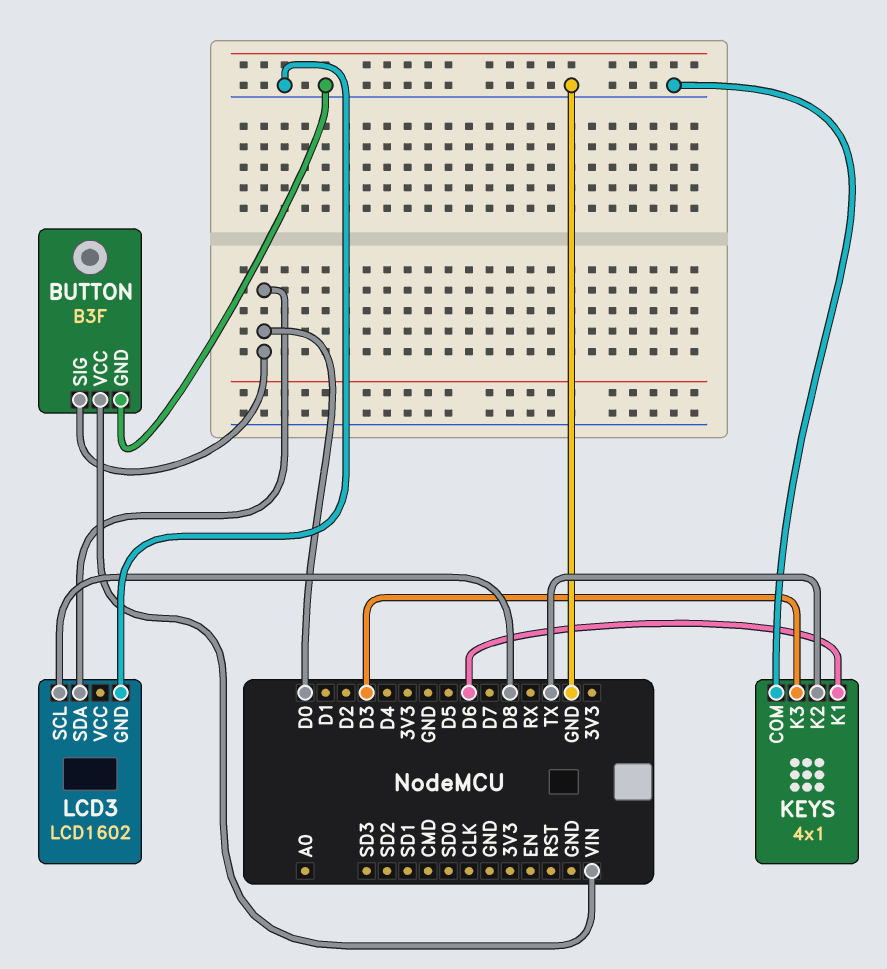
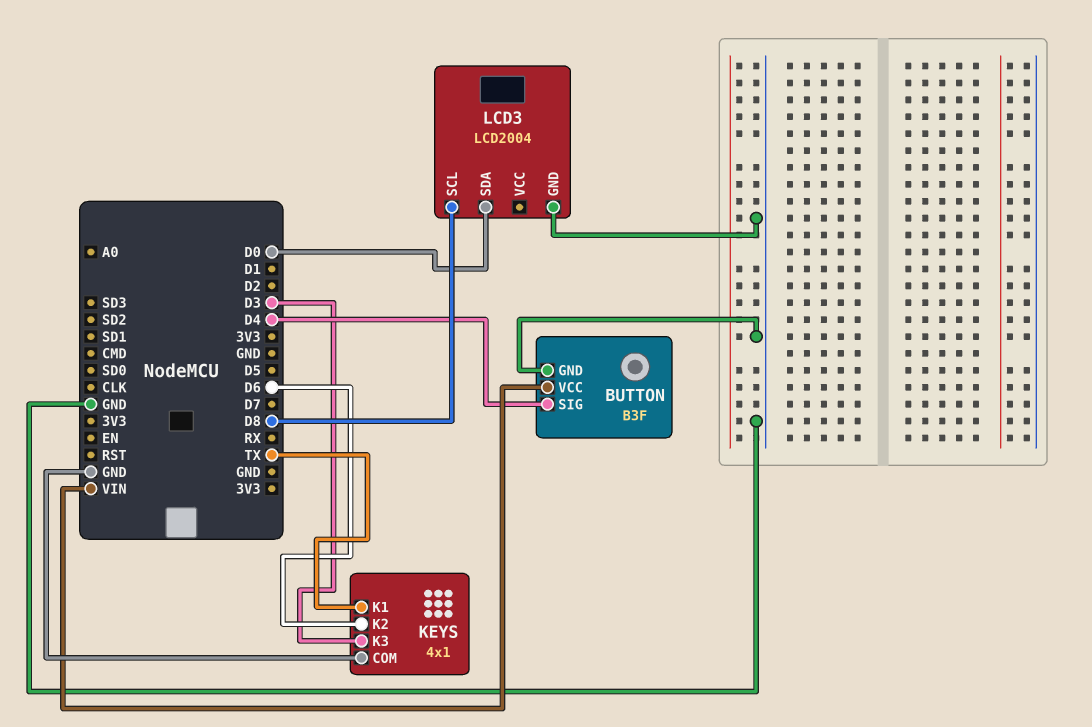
BUTTON pin SIG: D0 -> D4
KEYS pin K1: D6 -> TX
KEYS pin K2: TX -> D6
LCD3: LCD1602 -> LCD2004

